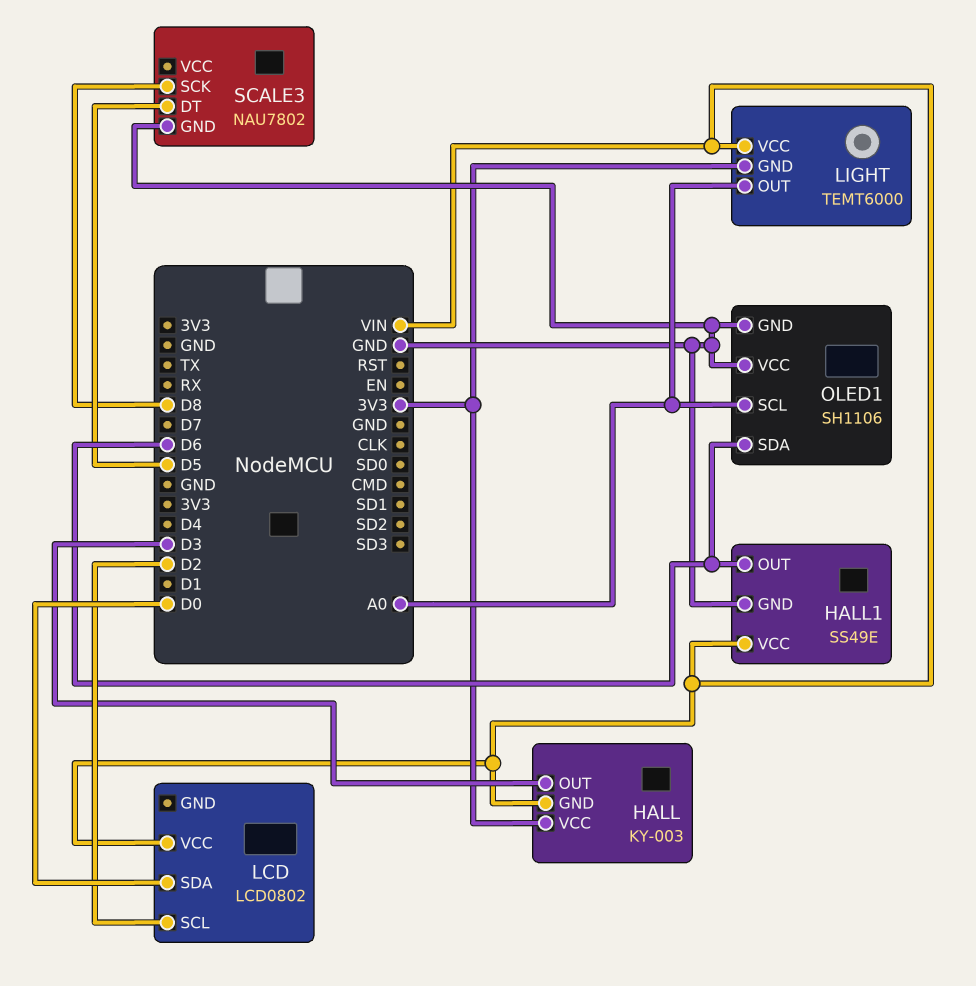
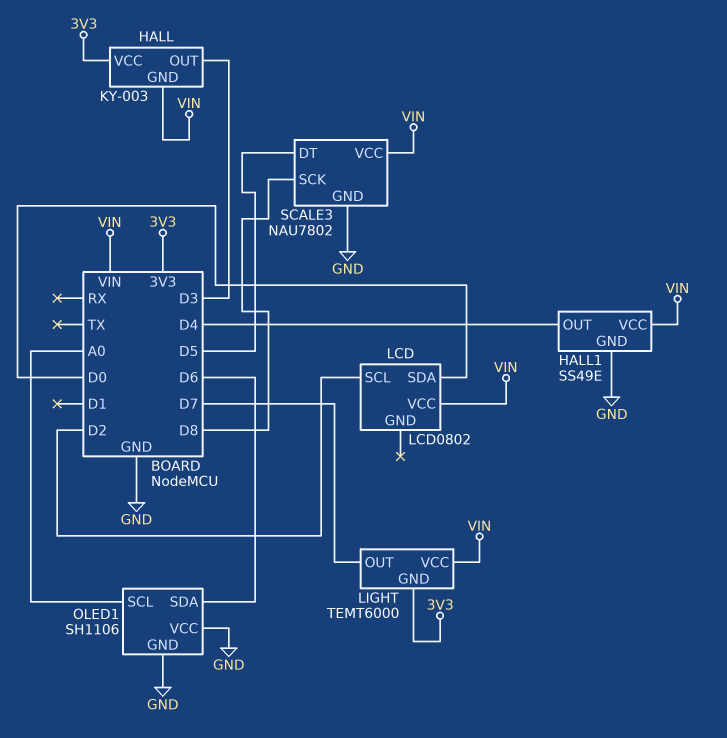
HALL1 pin OUT: D6 -> D4
LIGHT pin OUT: A0 -> D7
SCALE3 pin VCC: none -> VIN

